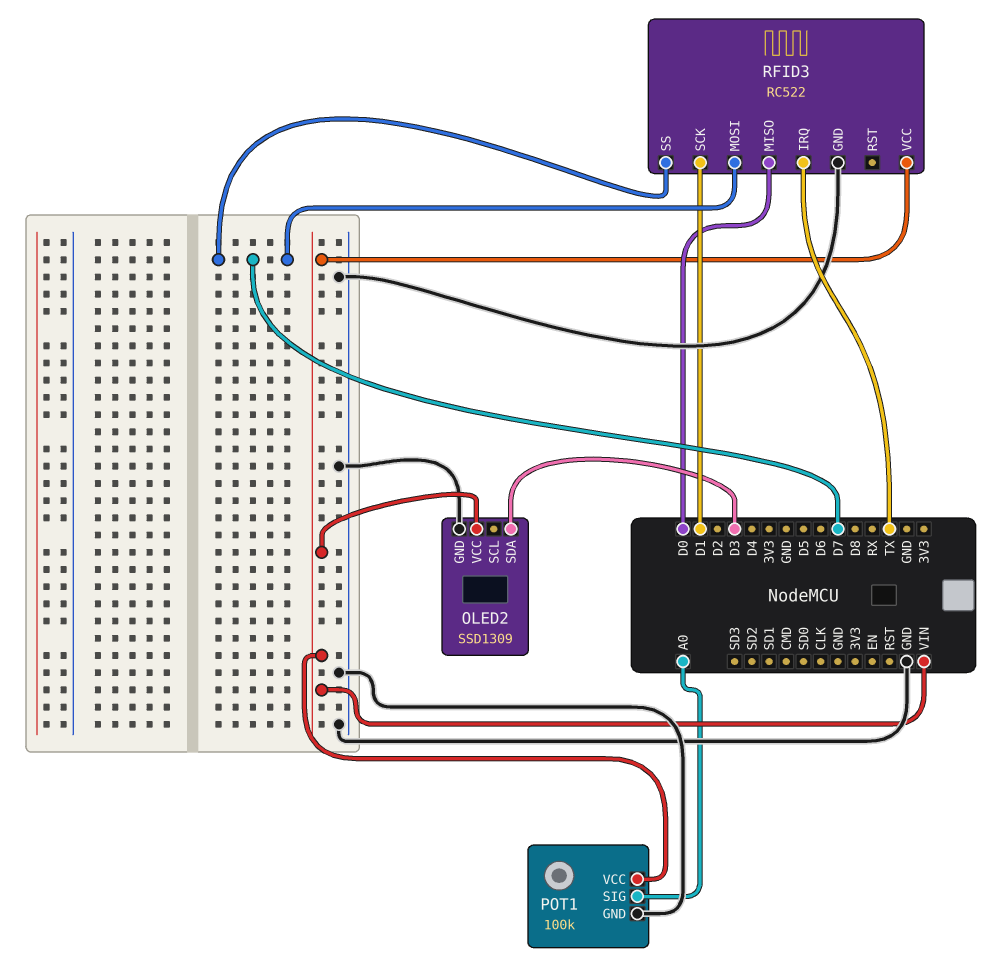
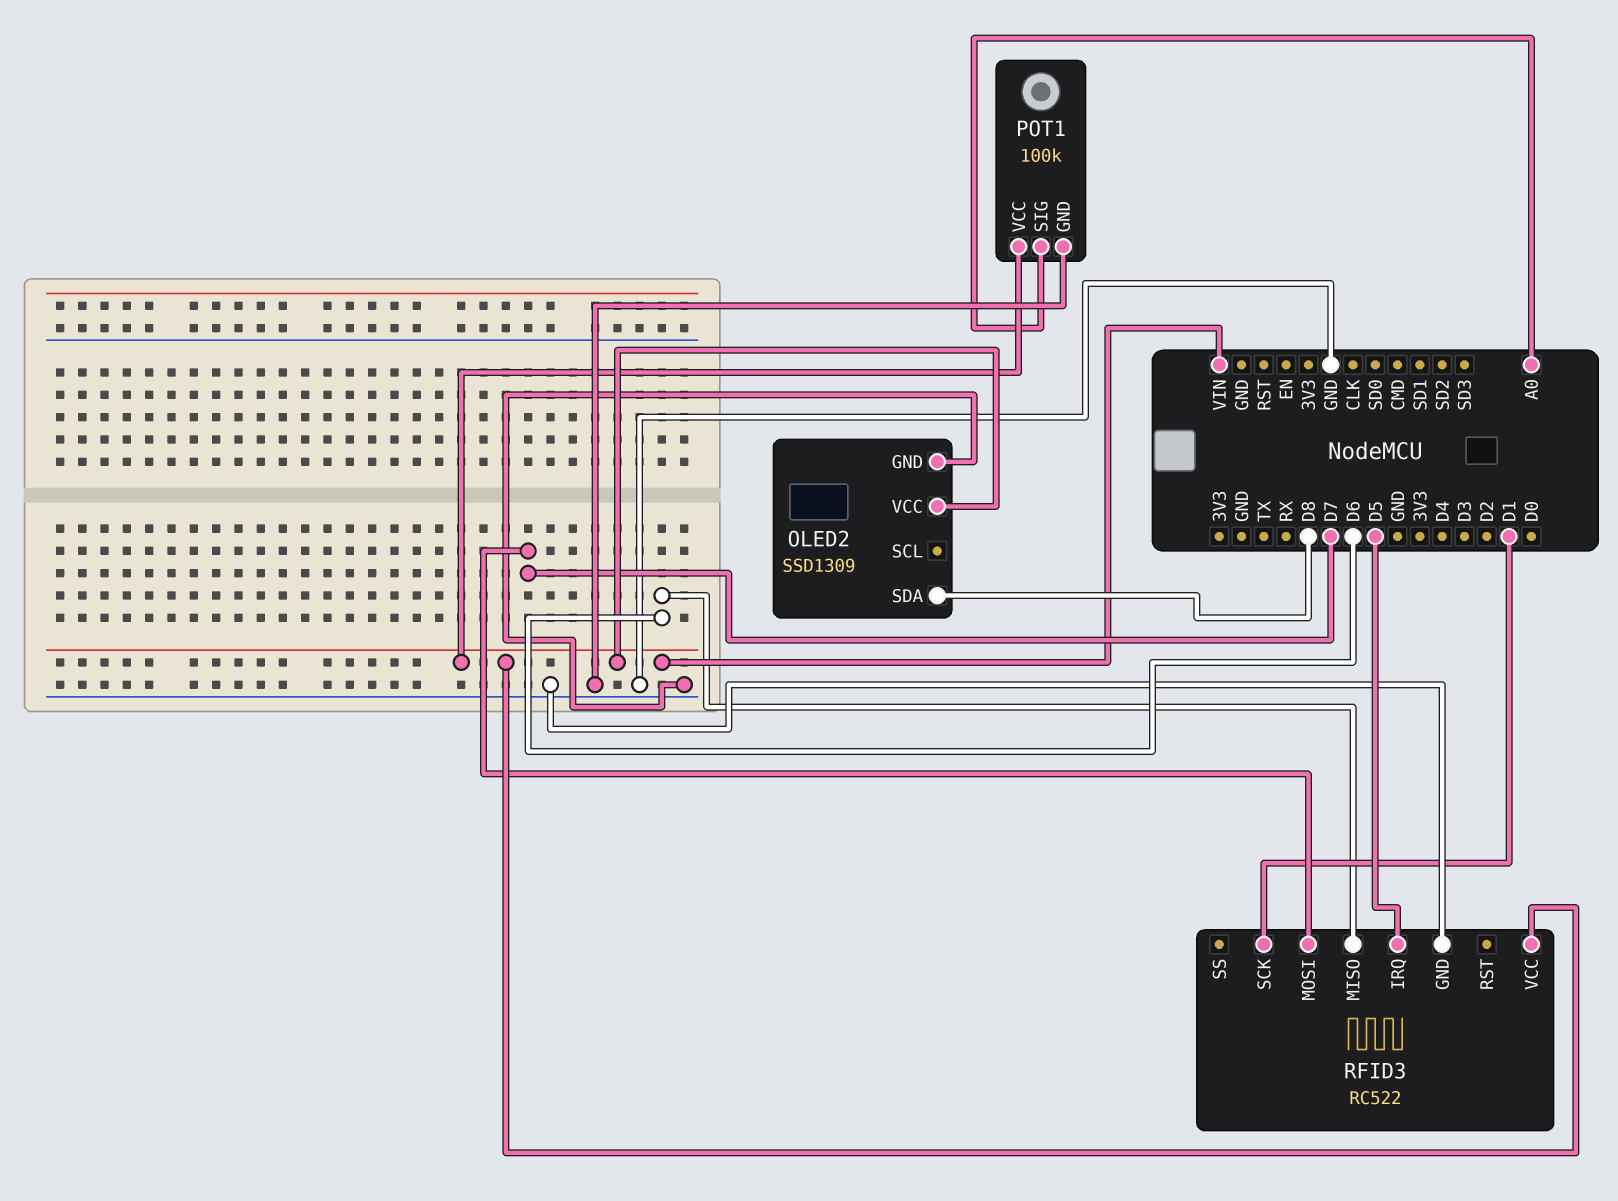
OLED2 pin SDA: D3 -> D8
RFID3 pin IRQ: TX -> D5
RFID3 pin MISO: D0 -> D6
RFID3 pin SS: D7 -> none

